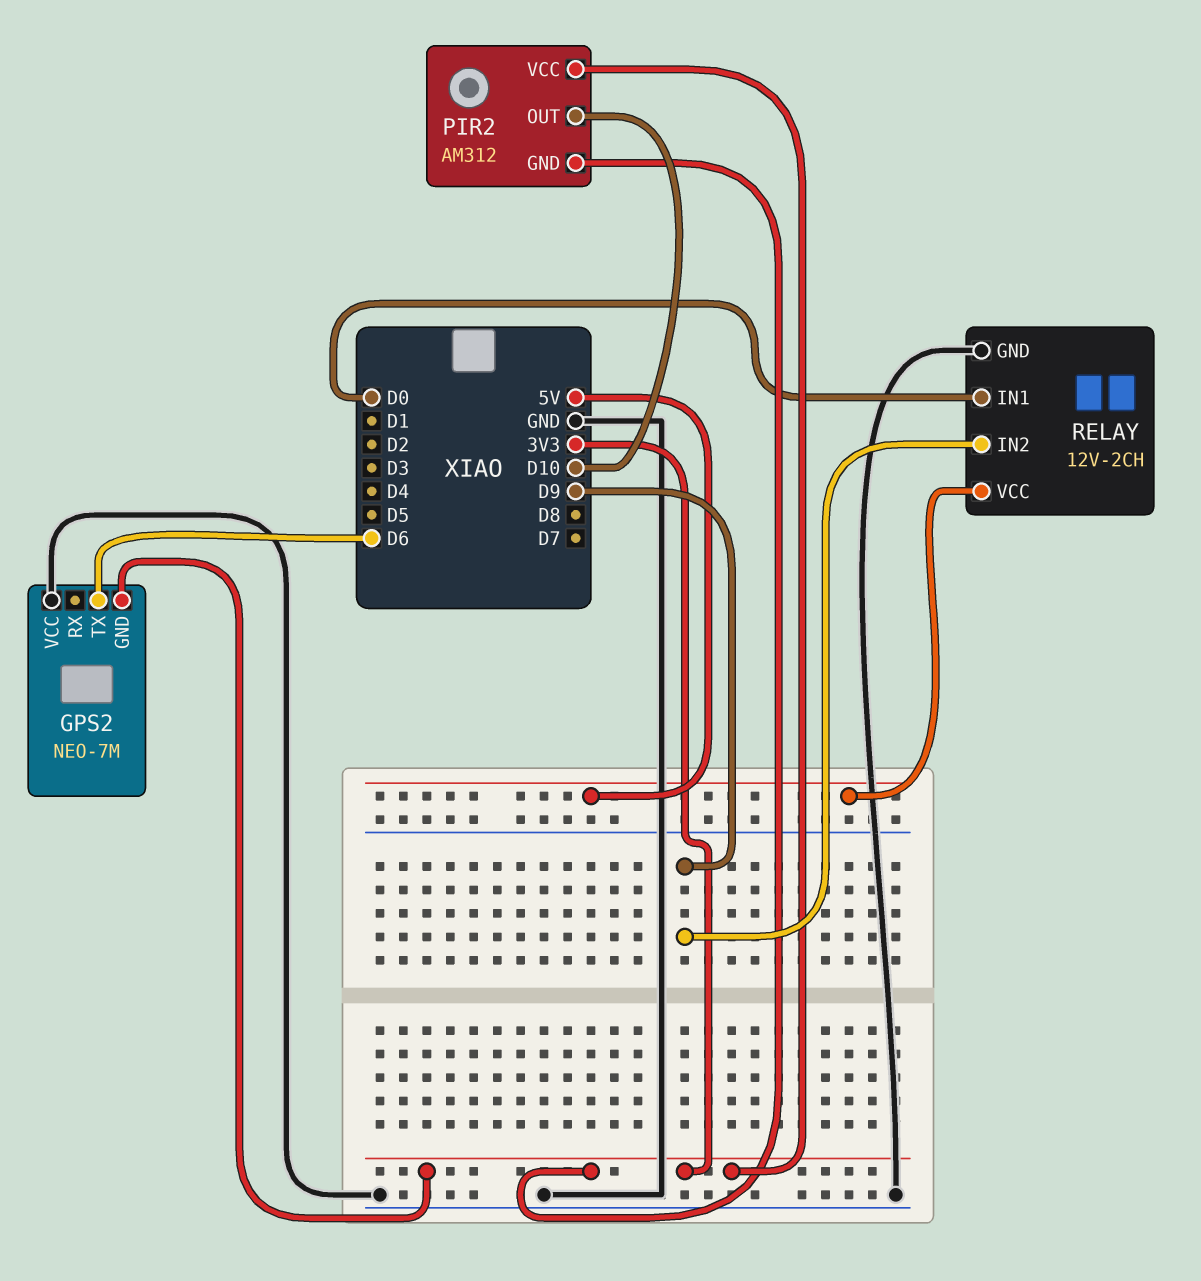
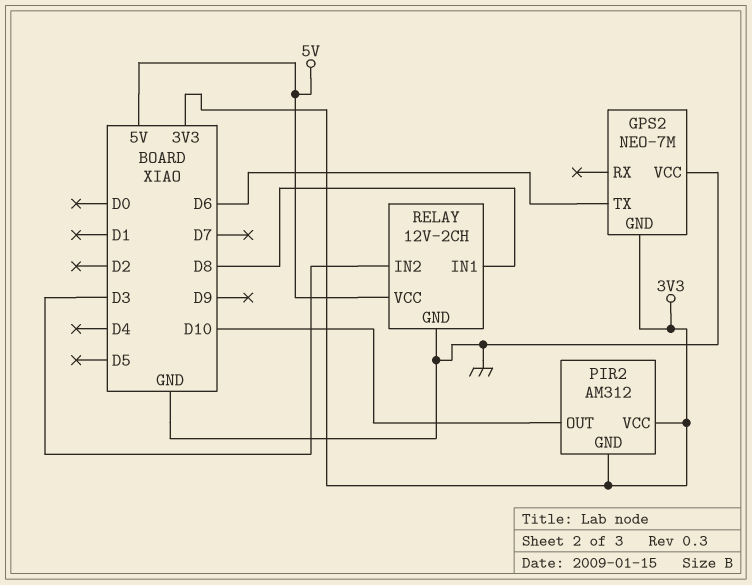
RELAY pin IN1: D0 -> D8
RELAY pin IN2: D9 -> D3

